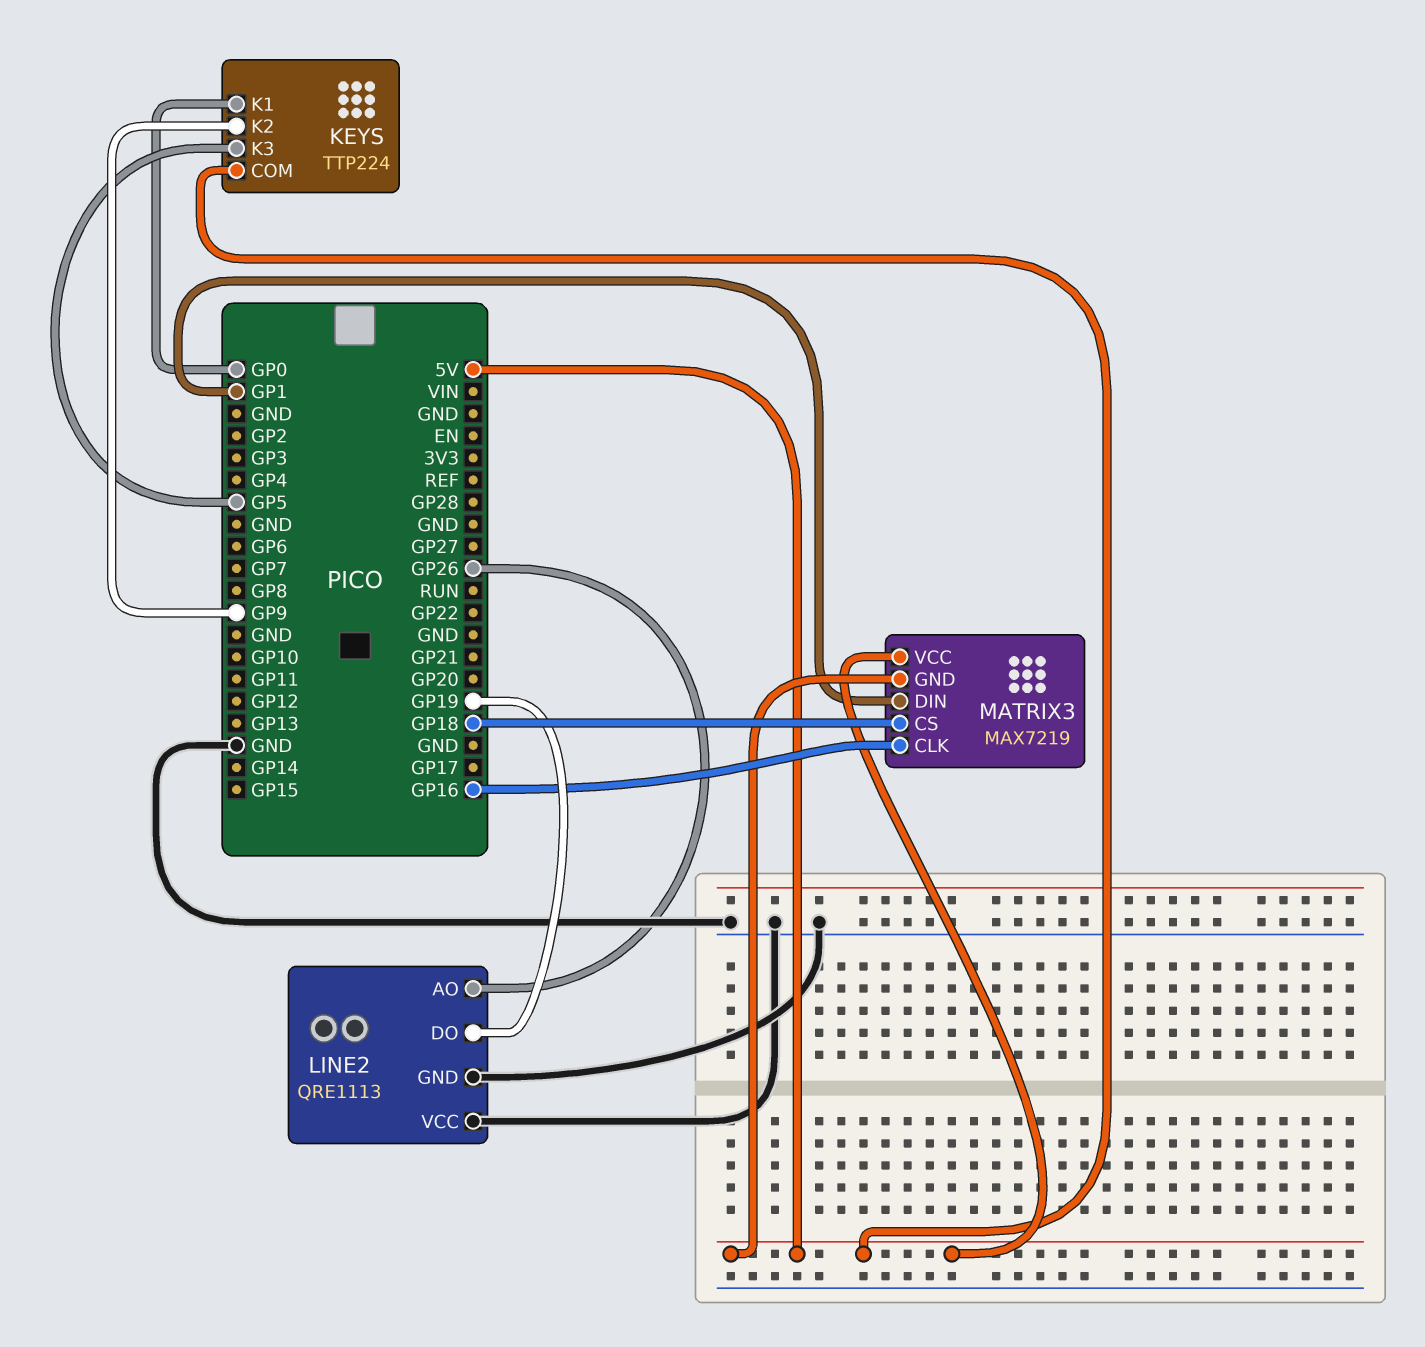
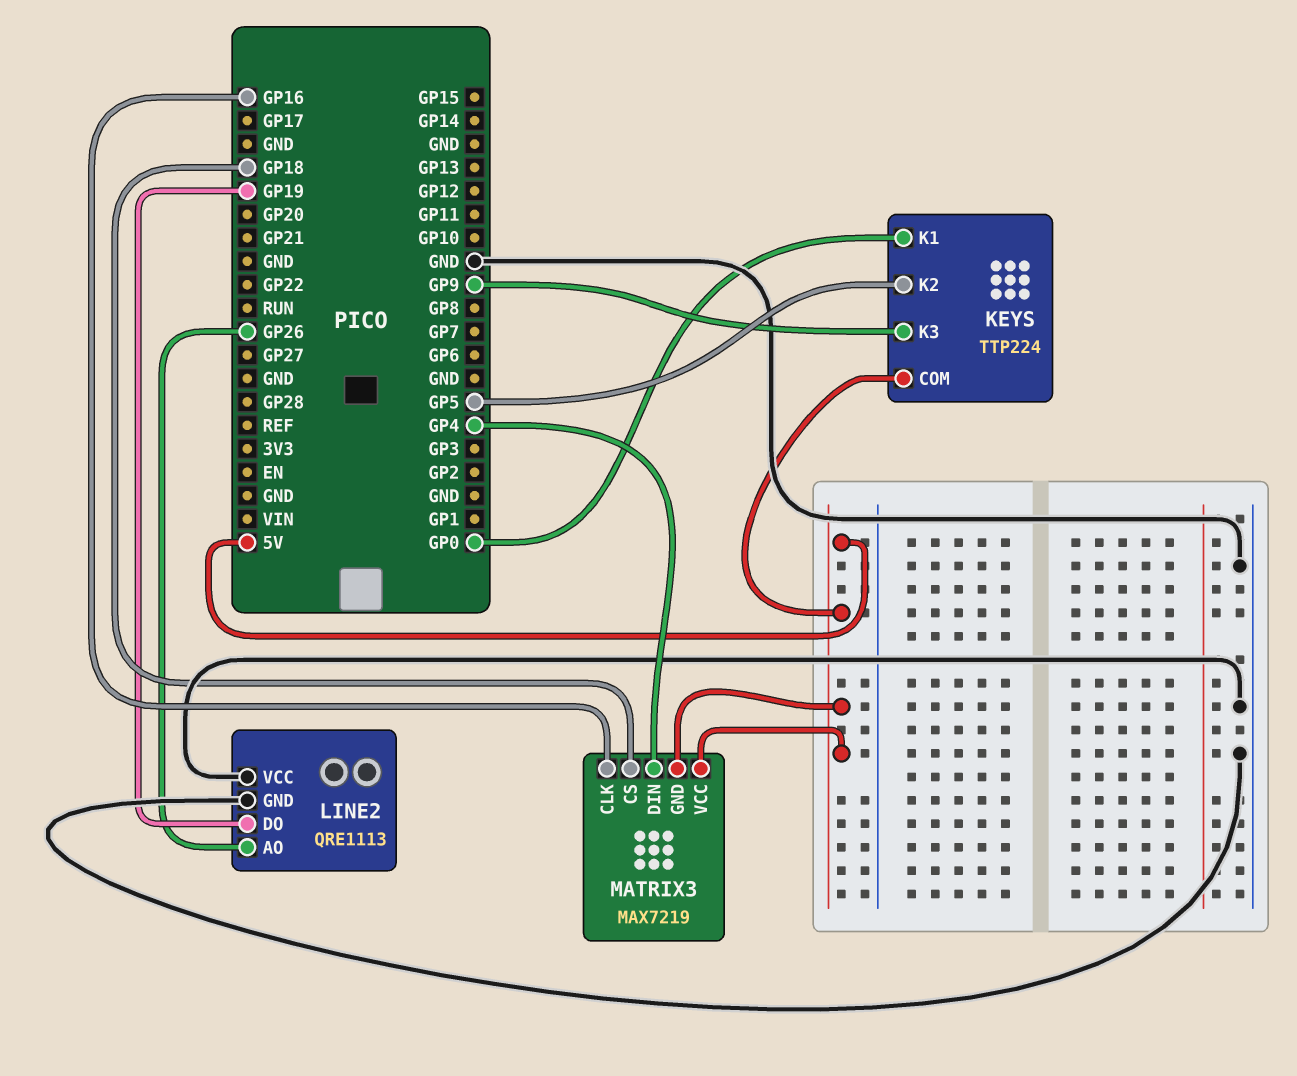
KEYS pin K2: GP9 -> GP5
KEYS pin K3: GP5 -> GP9
MATRIX3 pin DIN: GP1 -> GP4

